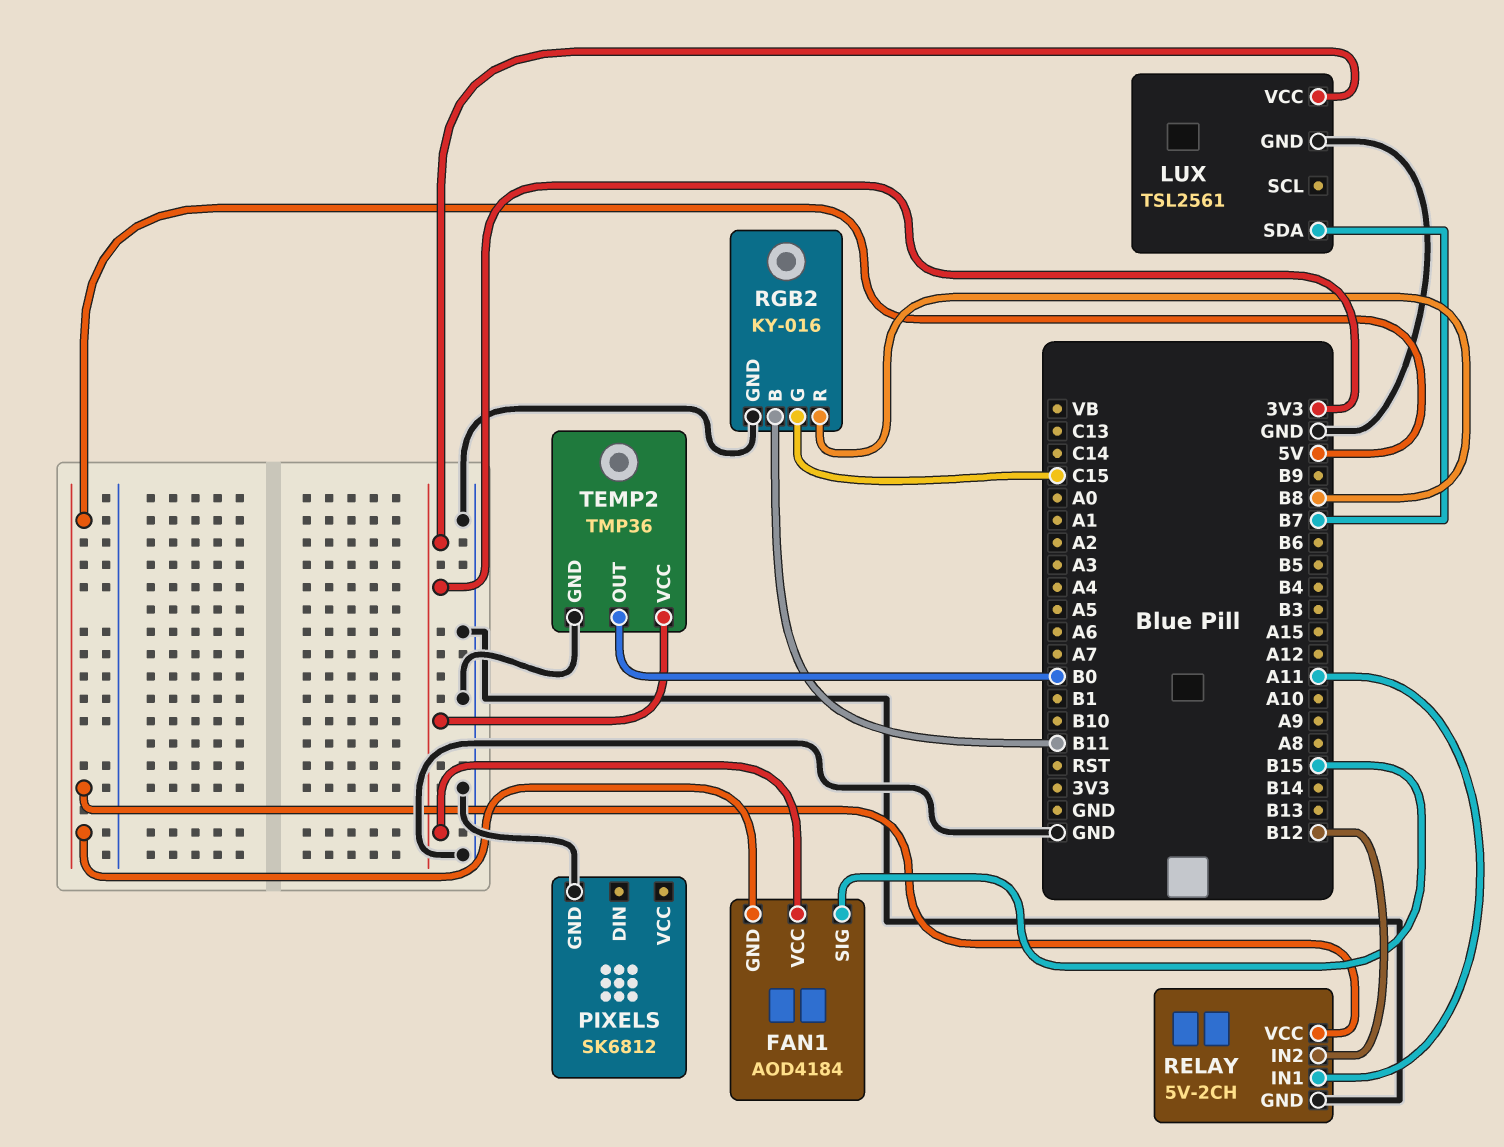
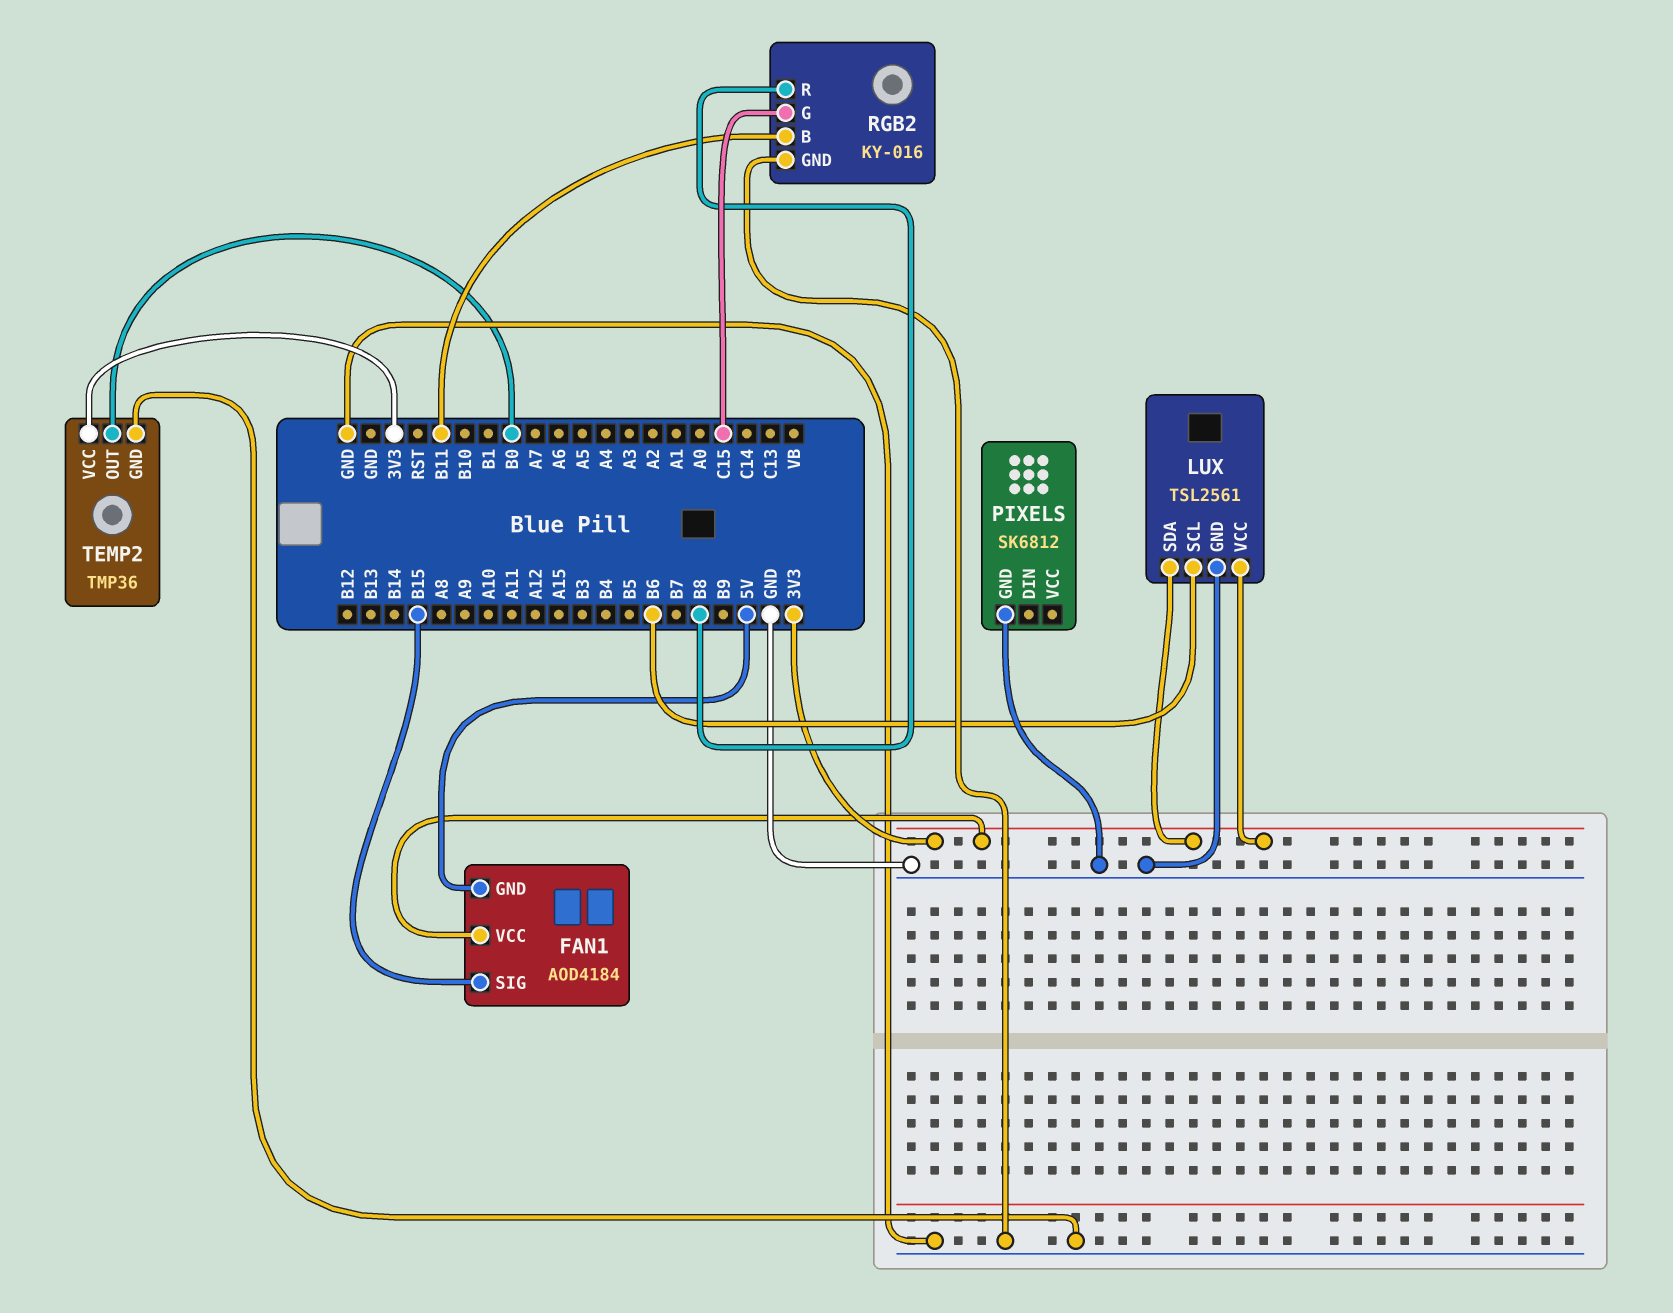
LUX pin SCL: none -> B6
LUX pin SDA: B7 -> 3V3
RELAY: 5V-2CH -> none
RELAY pin GND: GND -> none
RELAY pin IN1: A11 -> none
RELAY pin IN2: B12 -> none
RELAY pin VCC: 5V -> none

